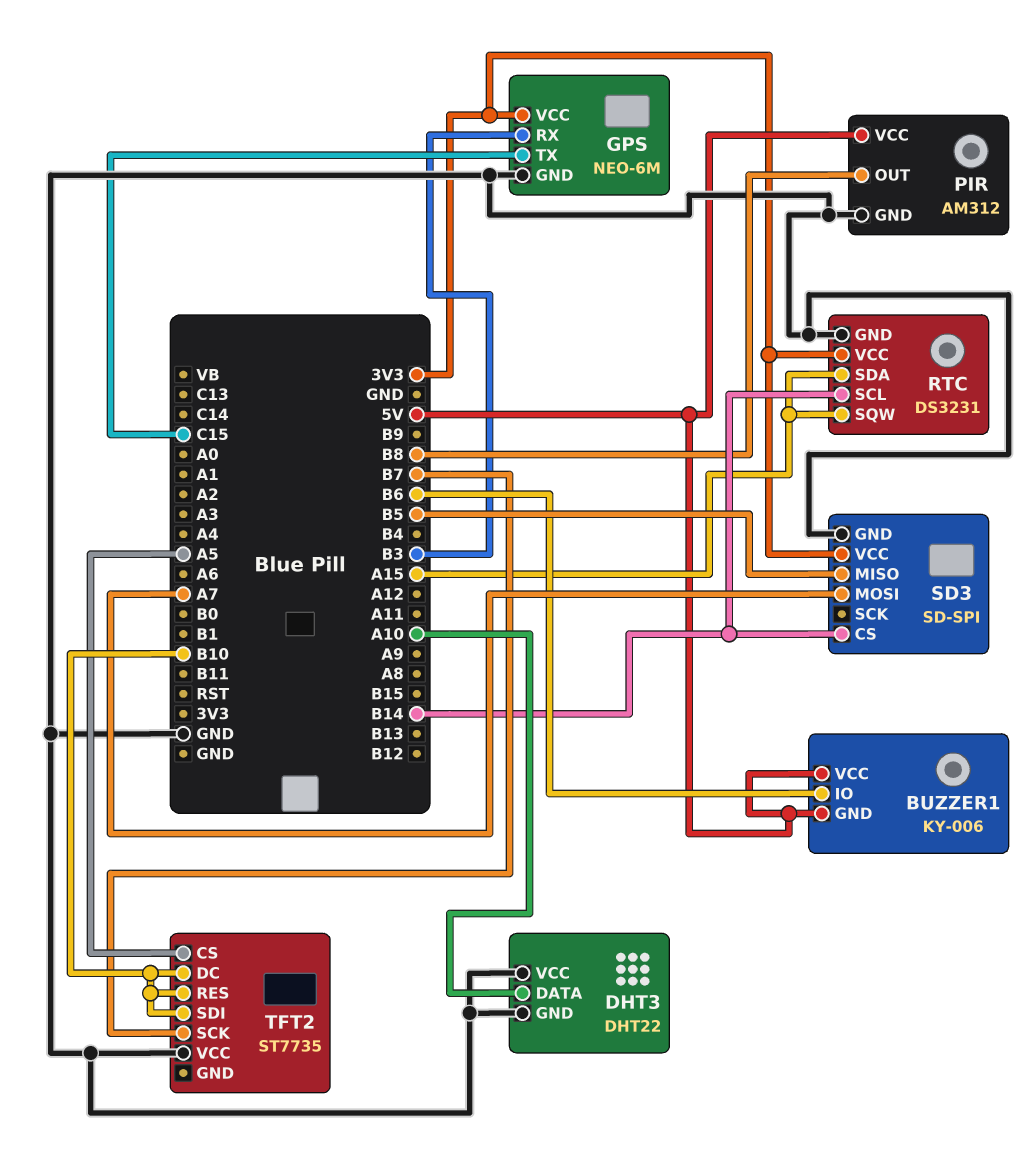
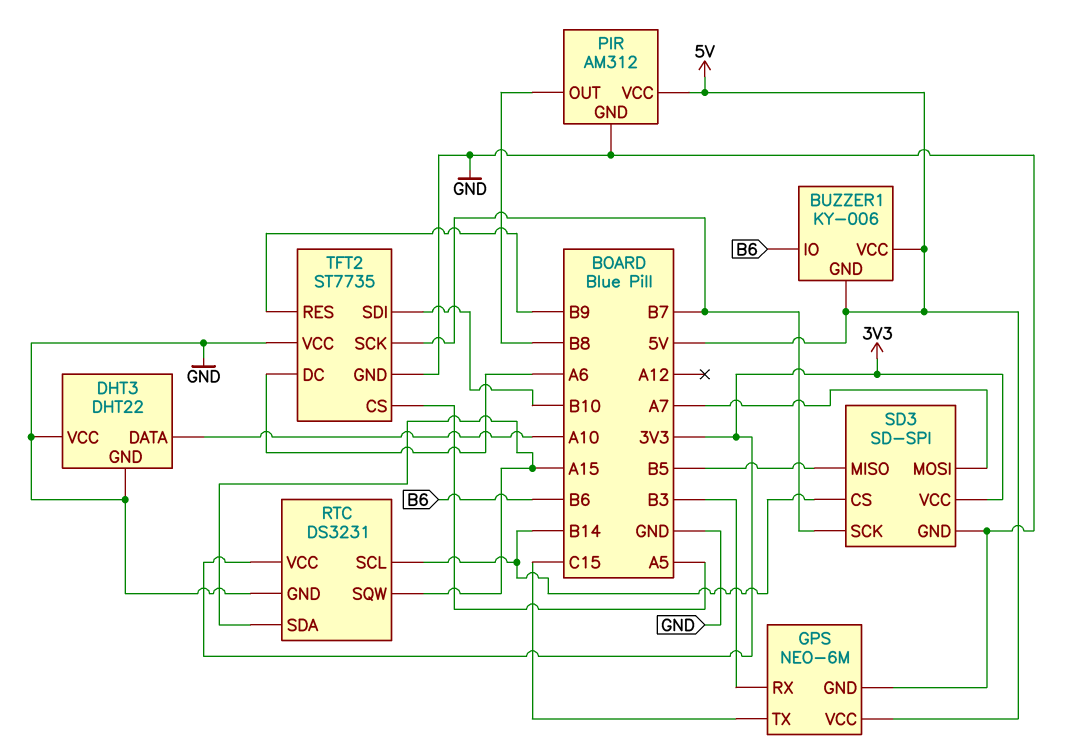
GPS pin VCC: 3V3 -> 5V
SD3 pin SCK: none -> B7
TFT2 pin DC: B10 -> A6
TFT2 pin GND: none -> GND
TFT2 pin RES: B10 -> B9

